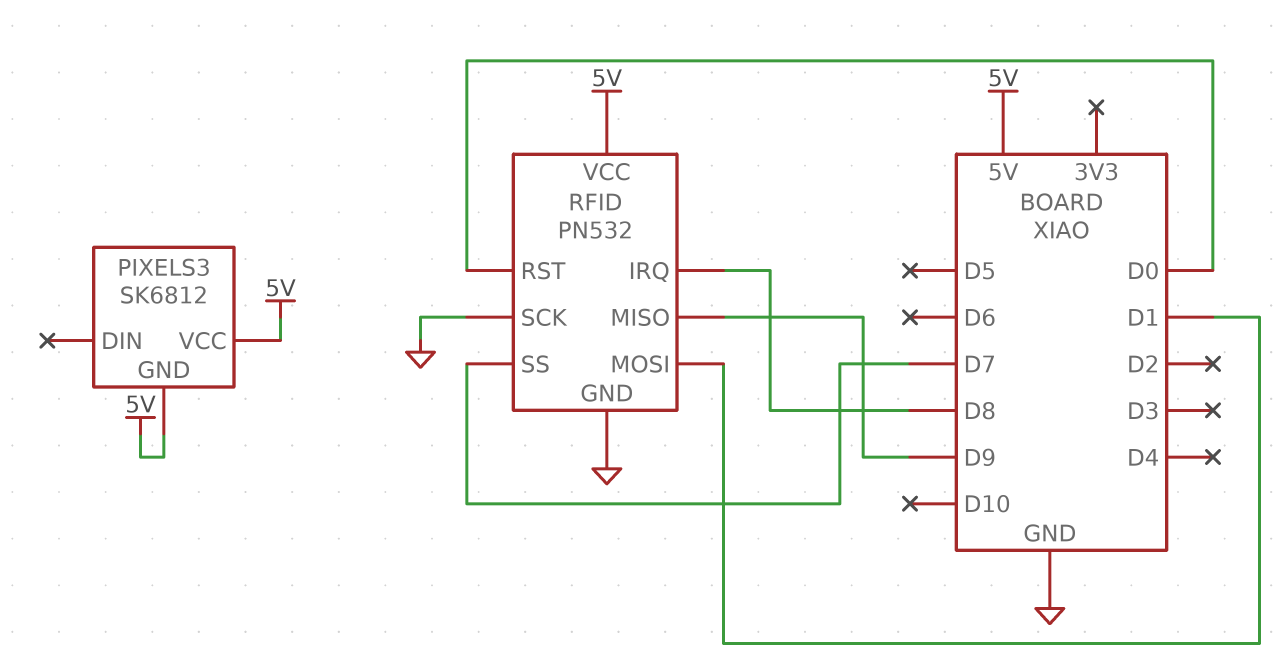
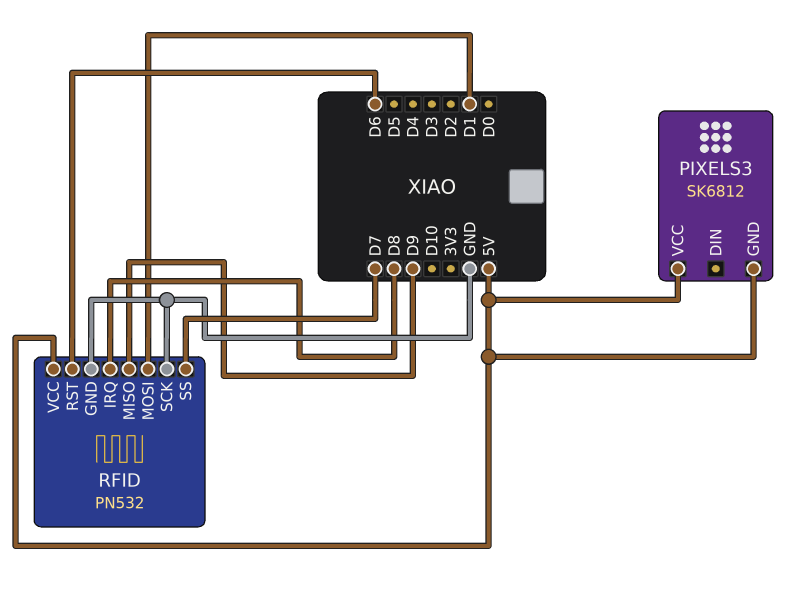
RFID pin RST: D0 -> D6

